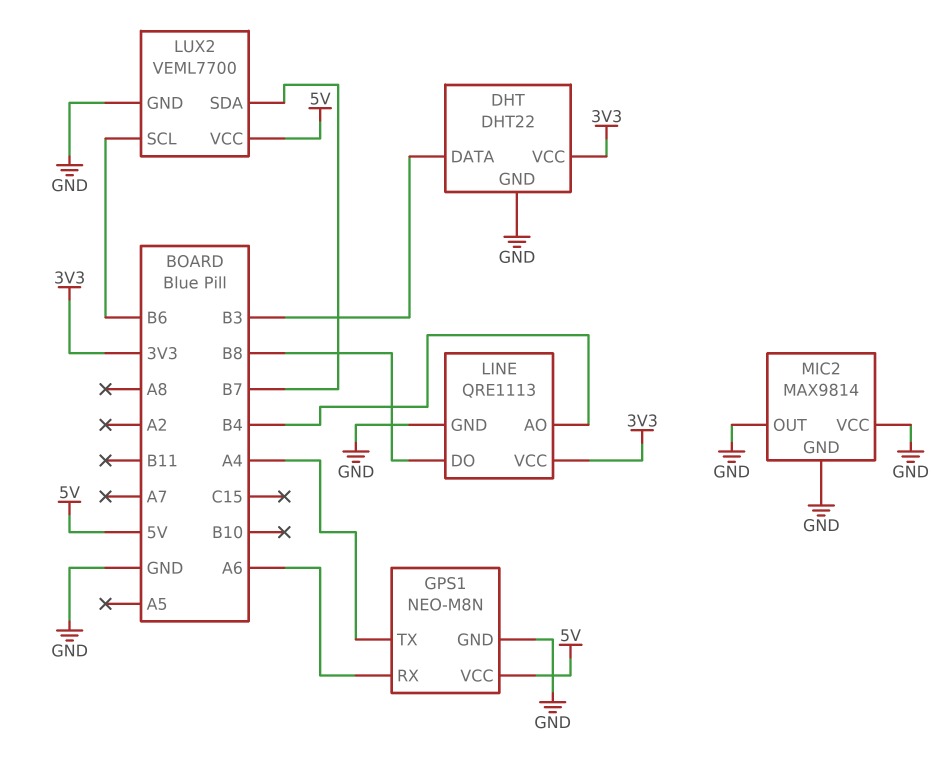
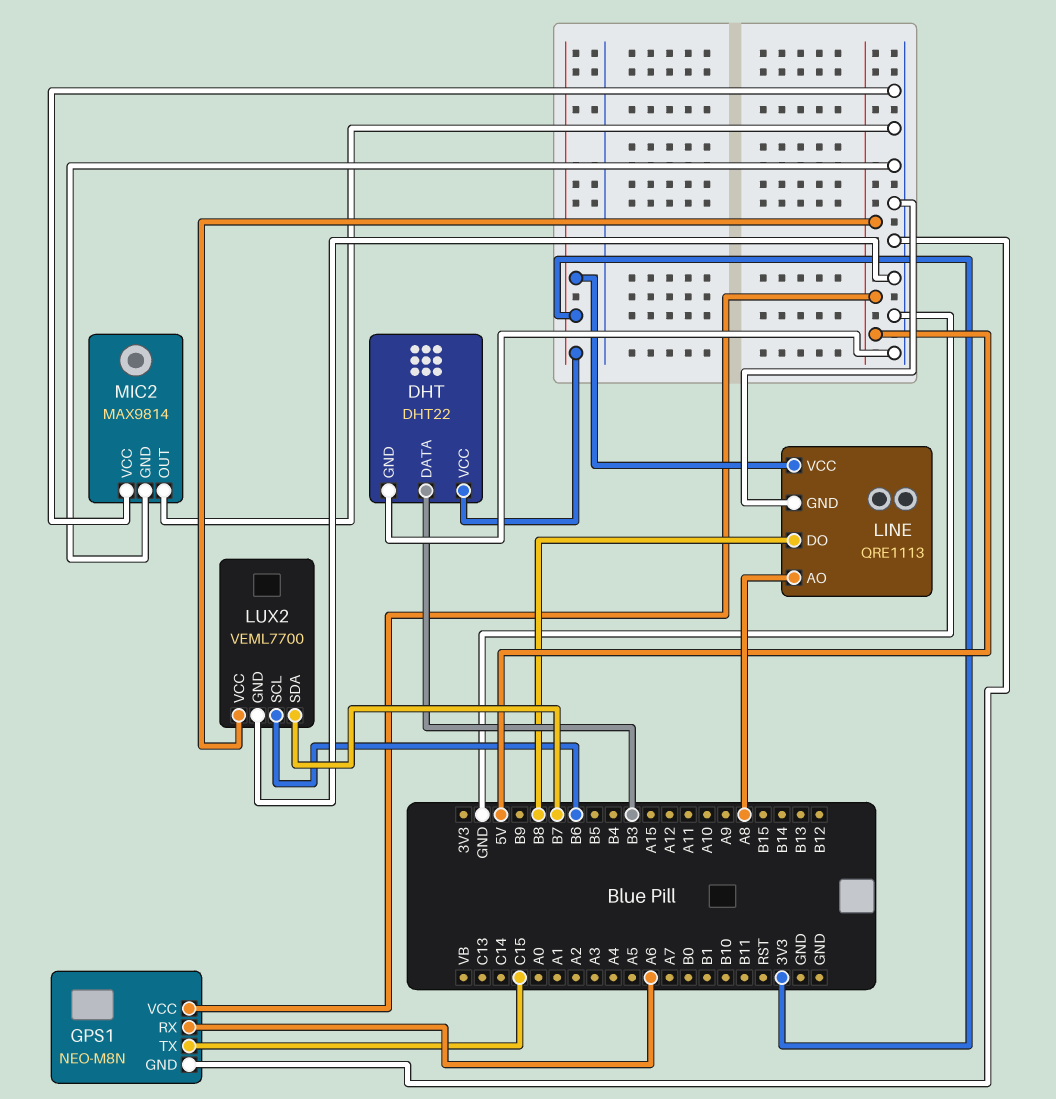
GPS1 pin TX: A4 -> C15
LINE pin AO: B4 -> A8

